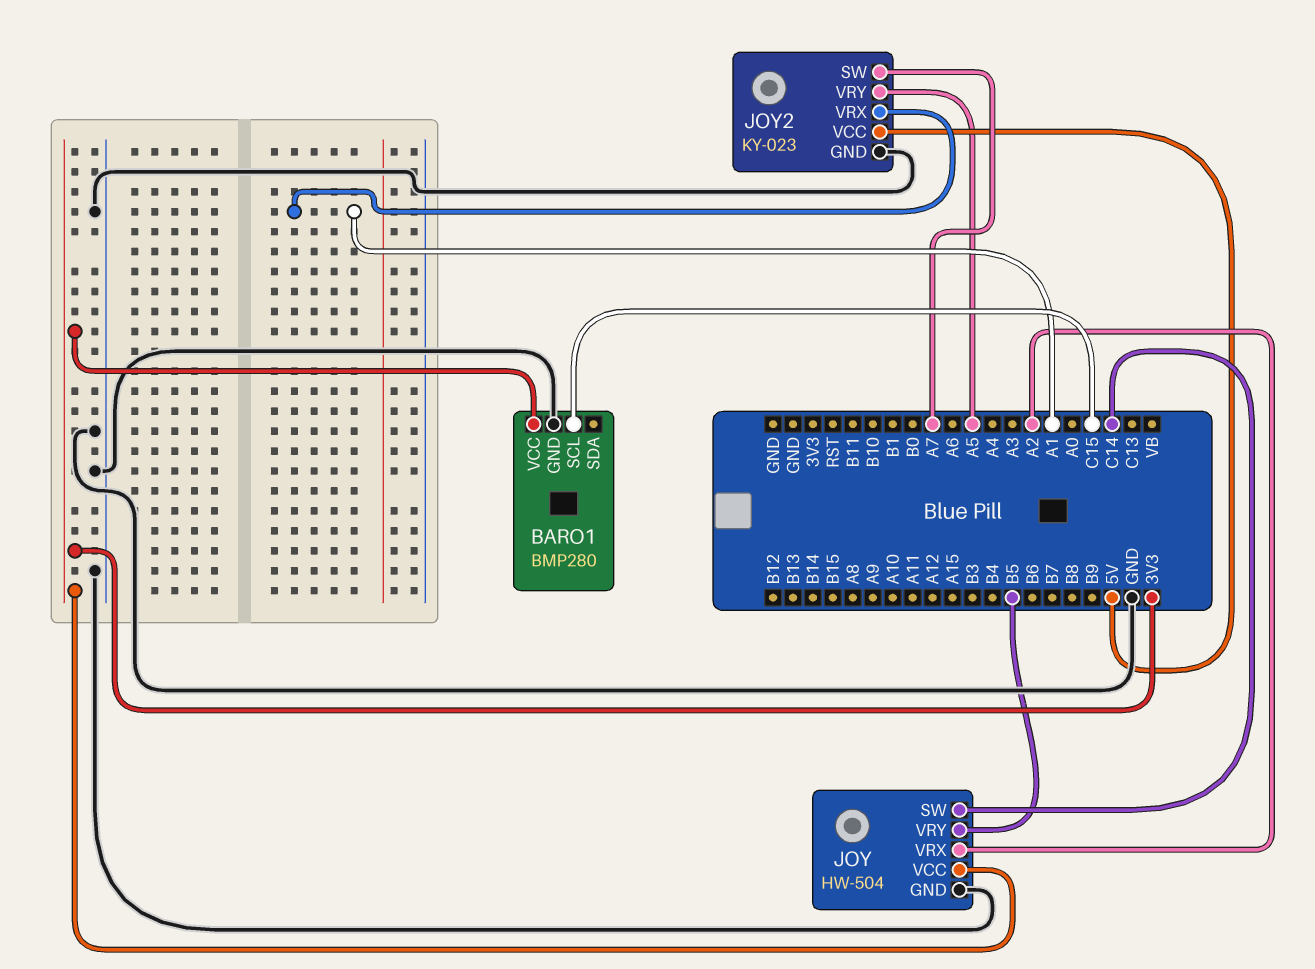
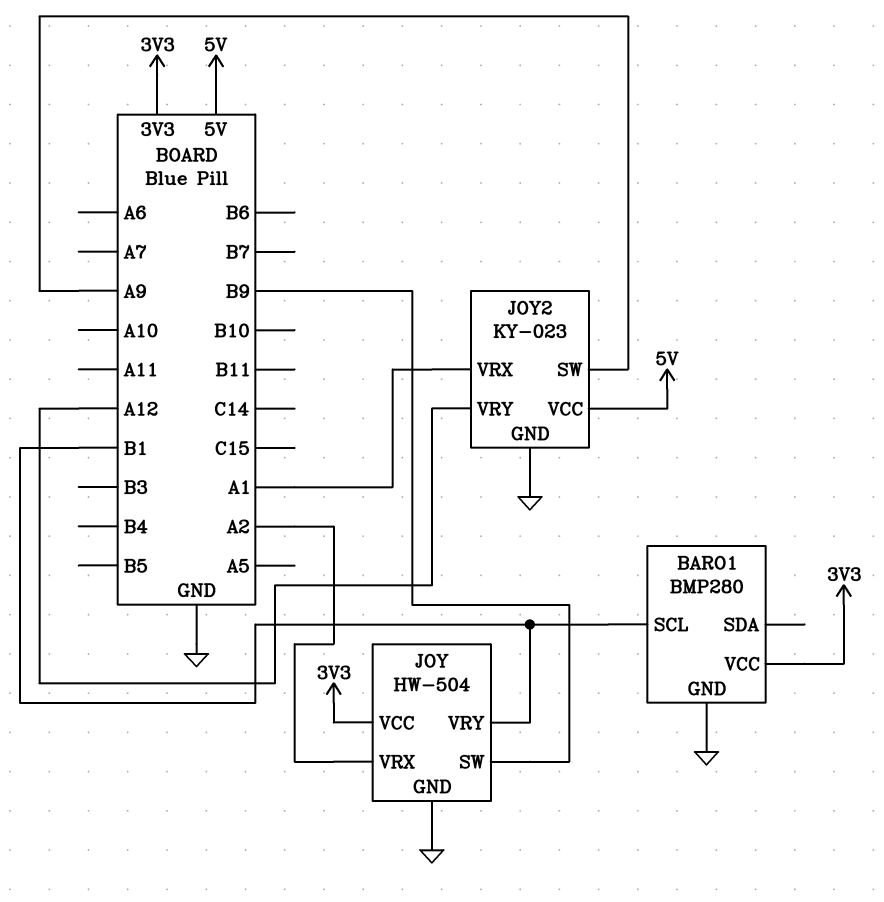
BARO1 pin SCL: C15 -> B1
JOY pin SW: C14 -> B9
JOY pin VRY: B5 -> B1
JOY2 pin SW: A7 -> A9
JOY2 pin VRY: A5 -> A12

